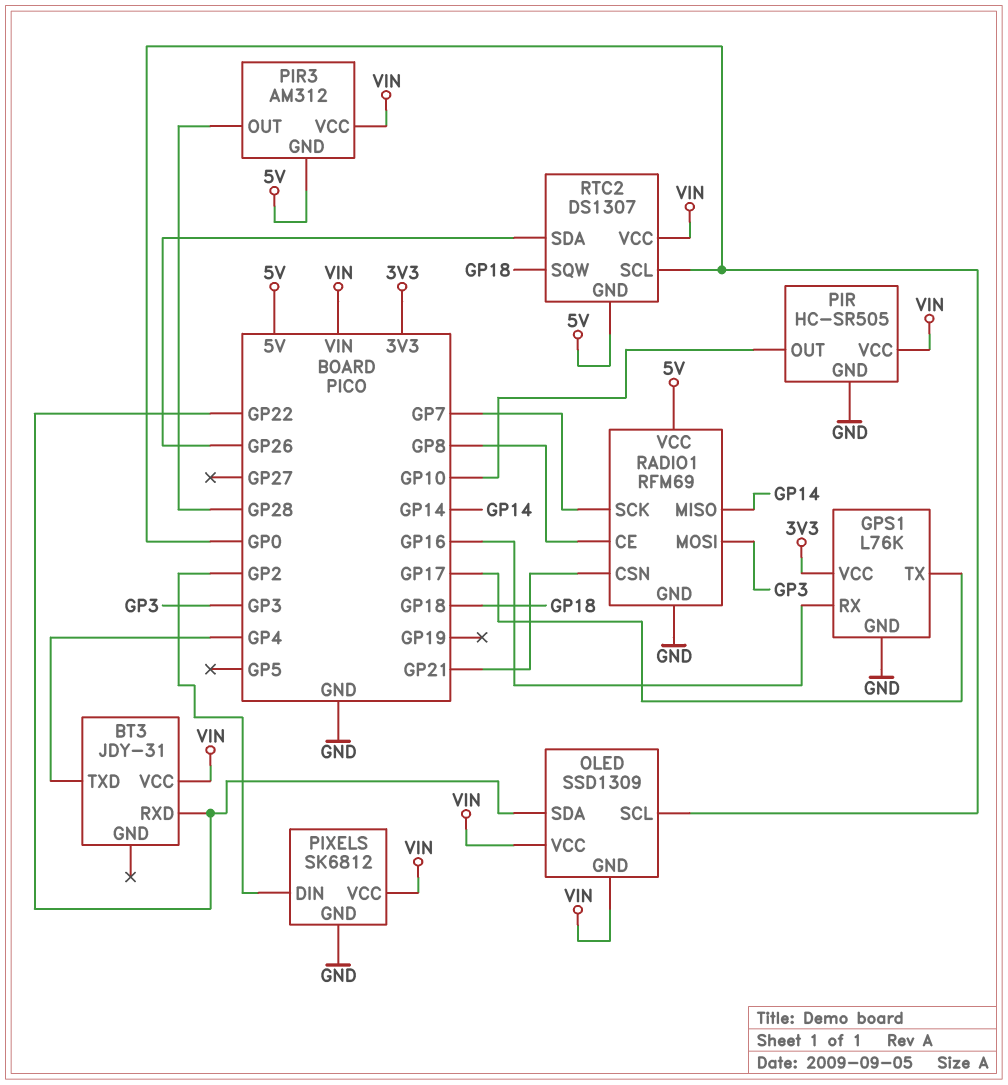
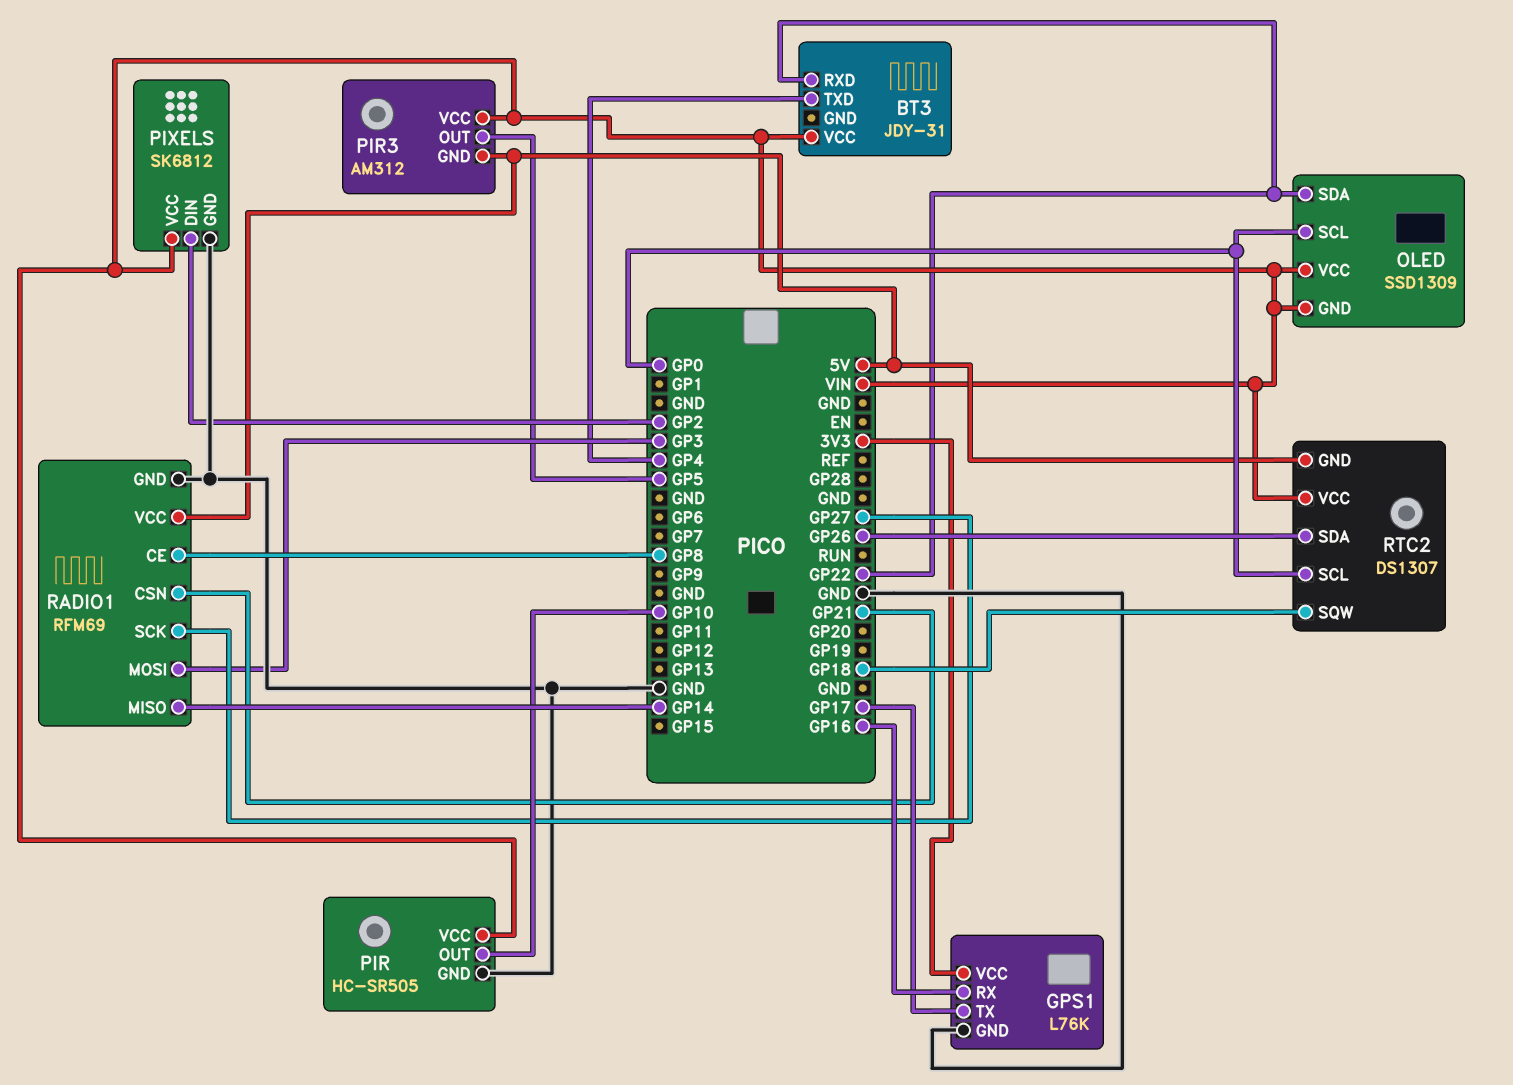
PIR3 pin OUT: GP28 -> GP5
RADIO1 pin SCK: GP7 -> GP27

